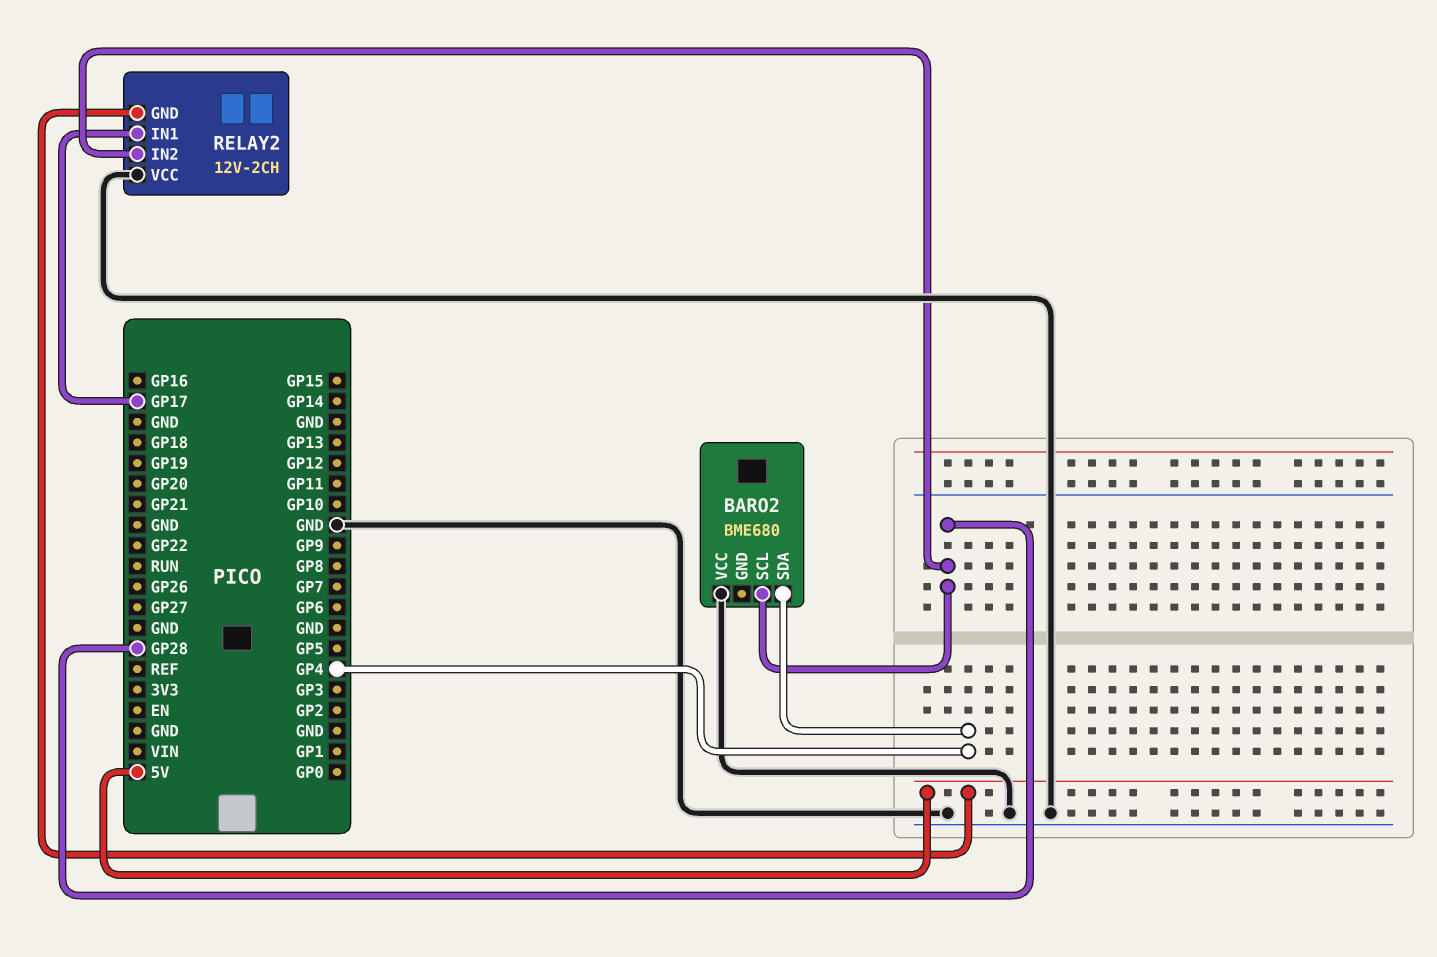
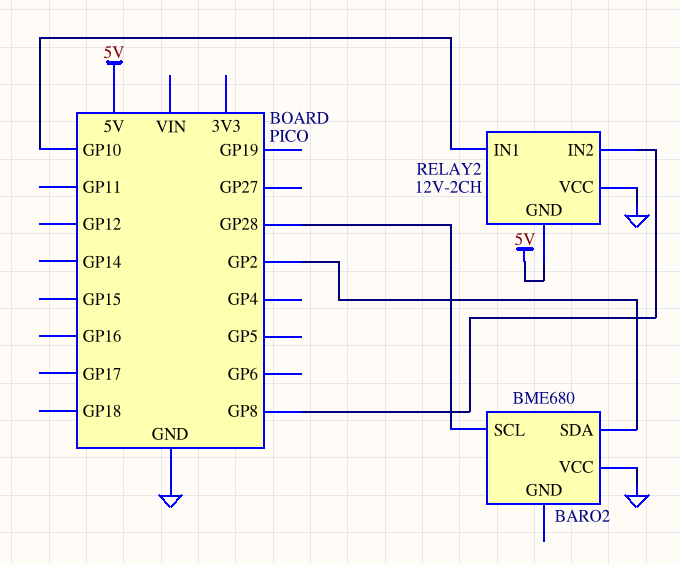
BARO2 pin SDA: GP4 -> GP2
RELAY2 pin IN1: GP17 -> GP10
RELAY2 pin IN2: GP28 -> GP8

